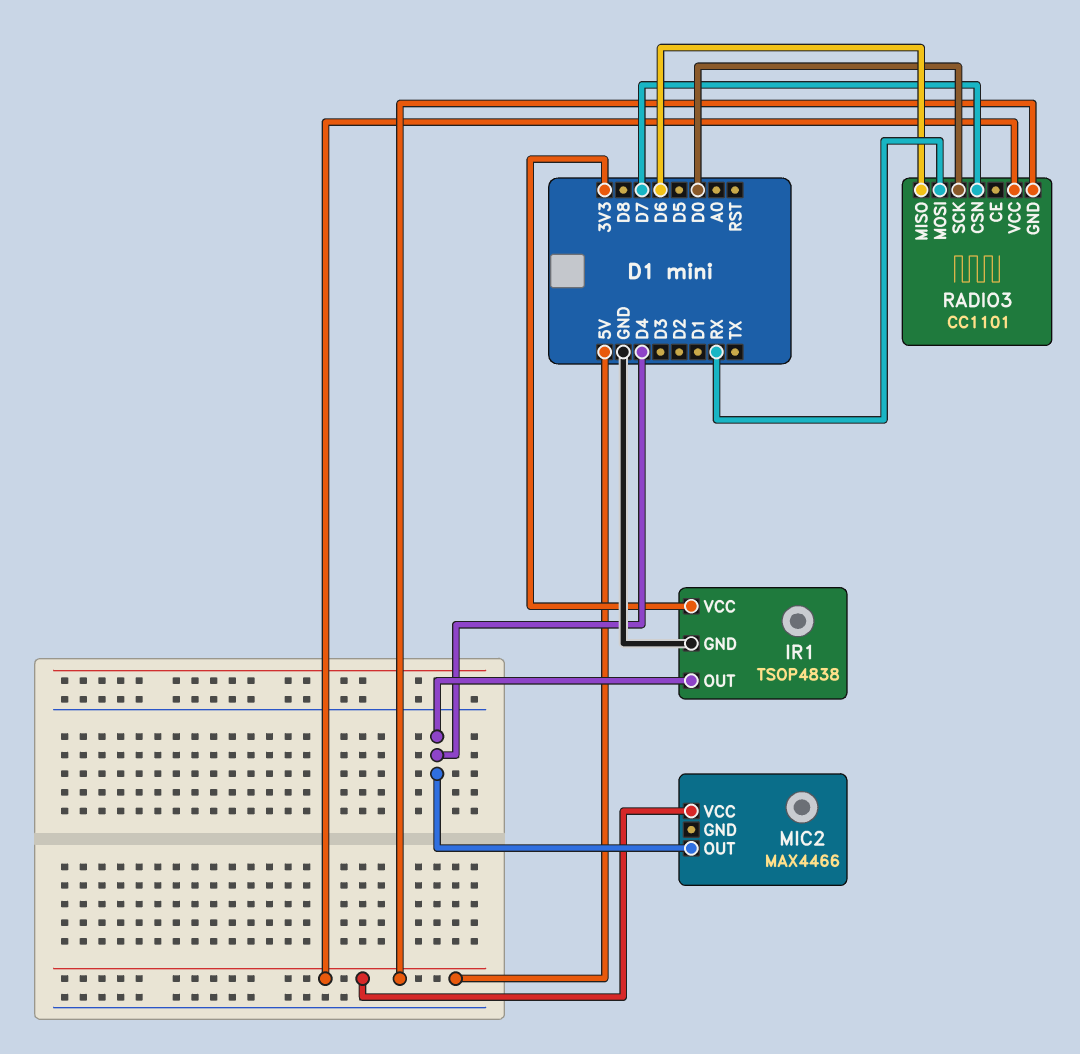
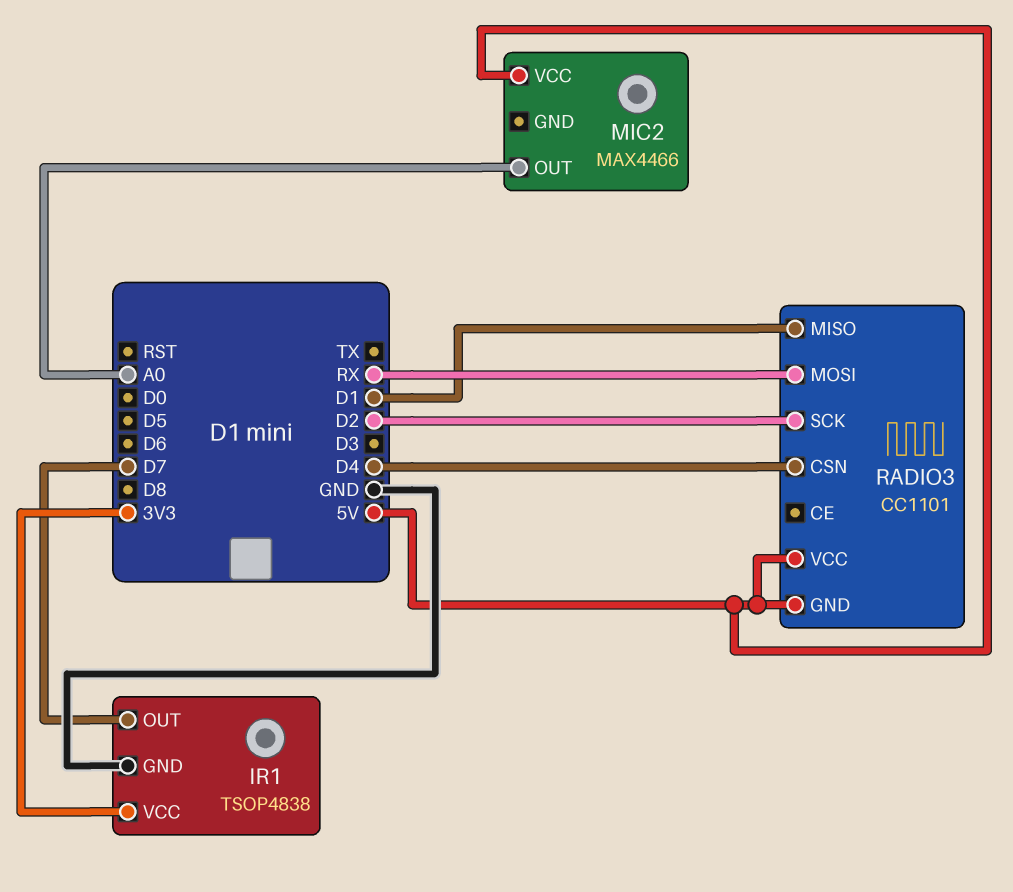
IR1 pin OUT: D4 -> D7
MIC2 pin OUT: D4 -> A0
RADIO3 pin CSN: D7 -> D4
RADIO3 pin MISO: D6 -> D1
RADIO3 pin SCK: D0 -> D2

